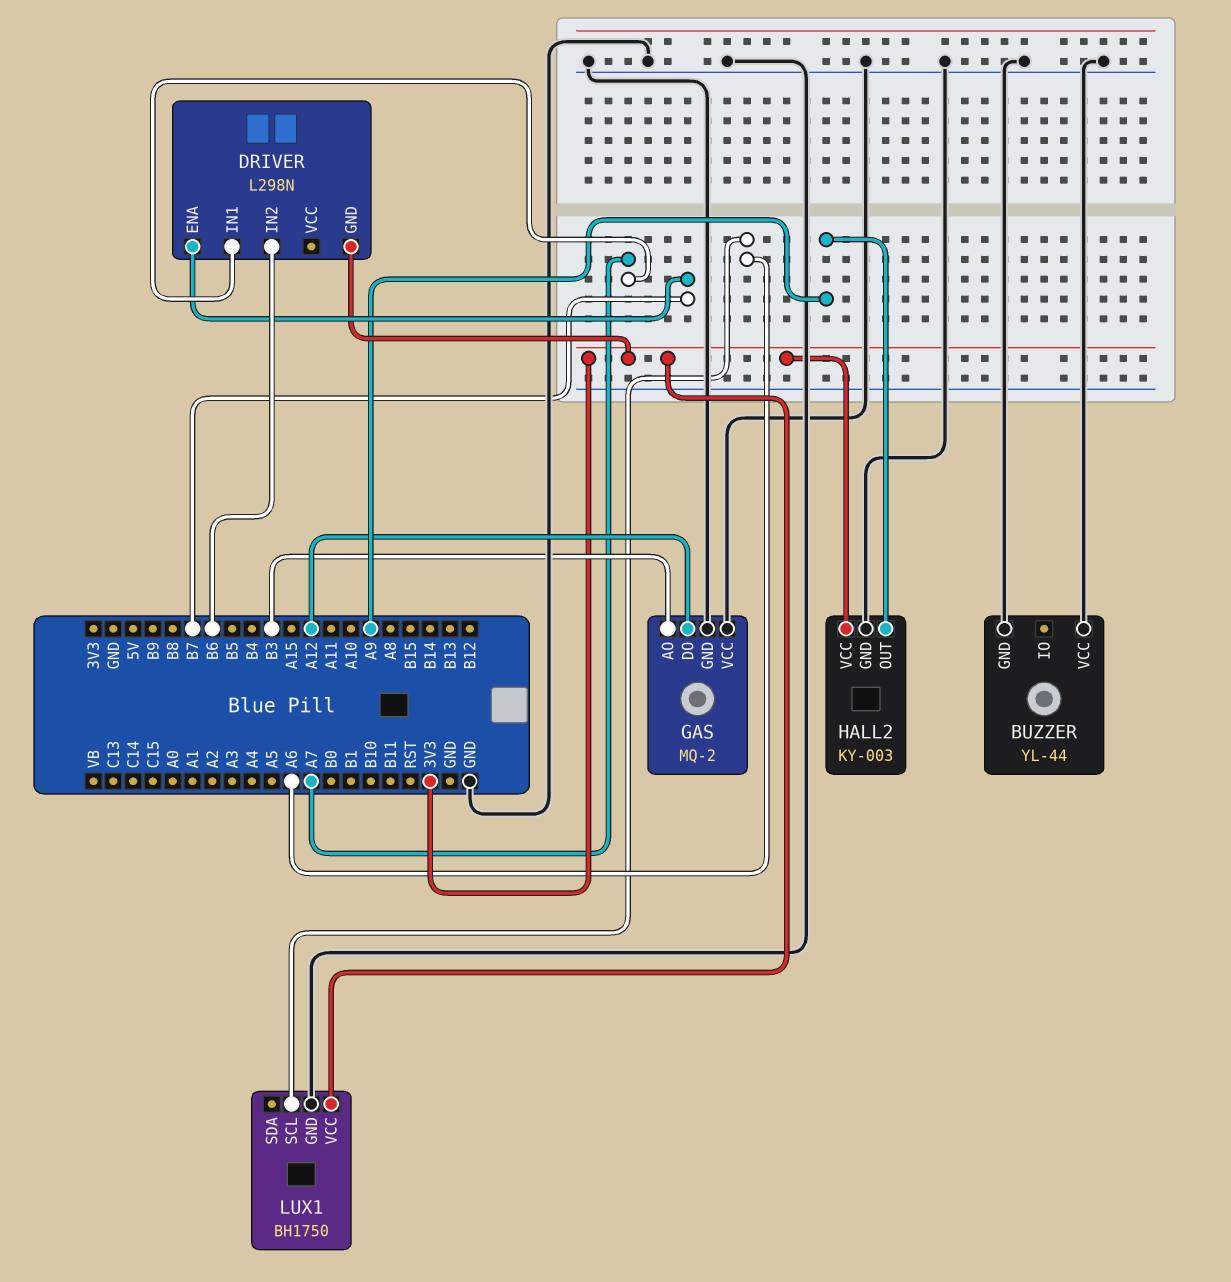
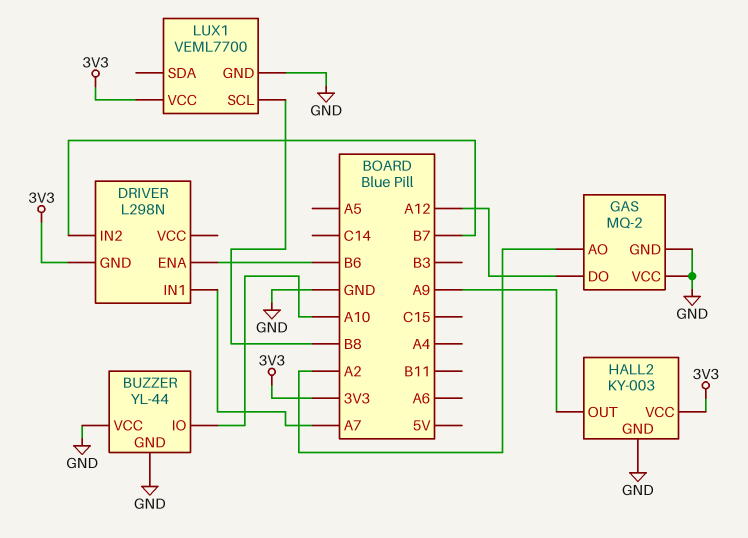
BUZZER pin IO: none -> A10
DRIVER pin ENA: B7 -> B6
DRIVER pin IN2: B6 -> B7
GAS pin AO: B3 -> A2
LUX1: BH1750 -> VEML7700
LUX1 pin SCL: A6 -> B8

